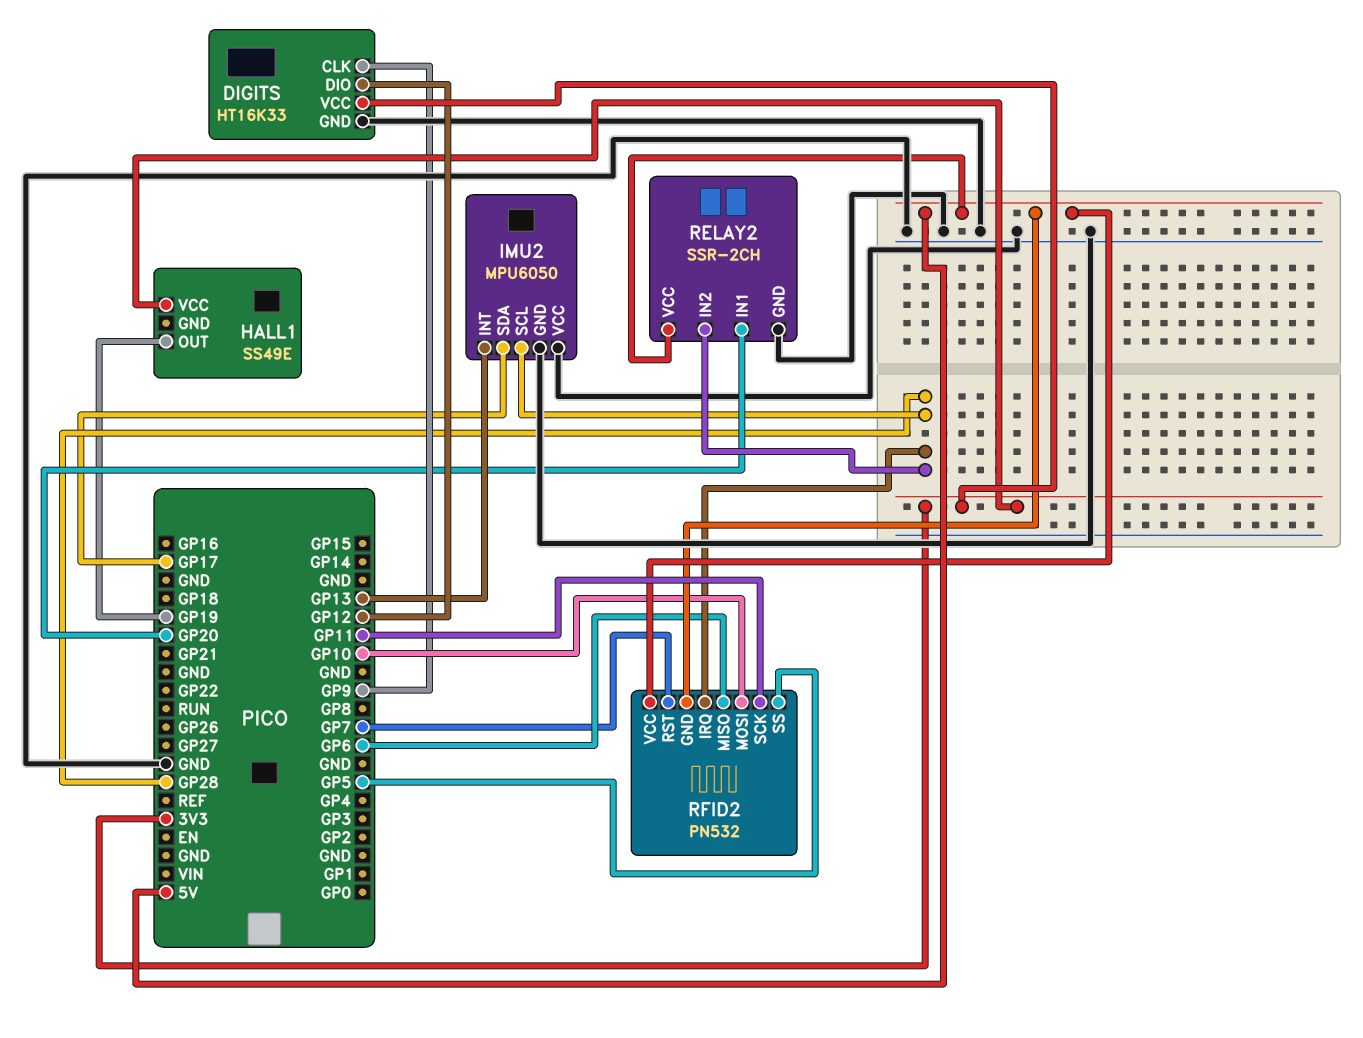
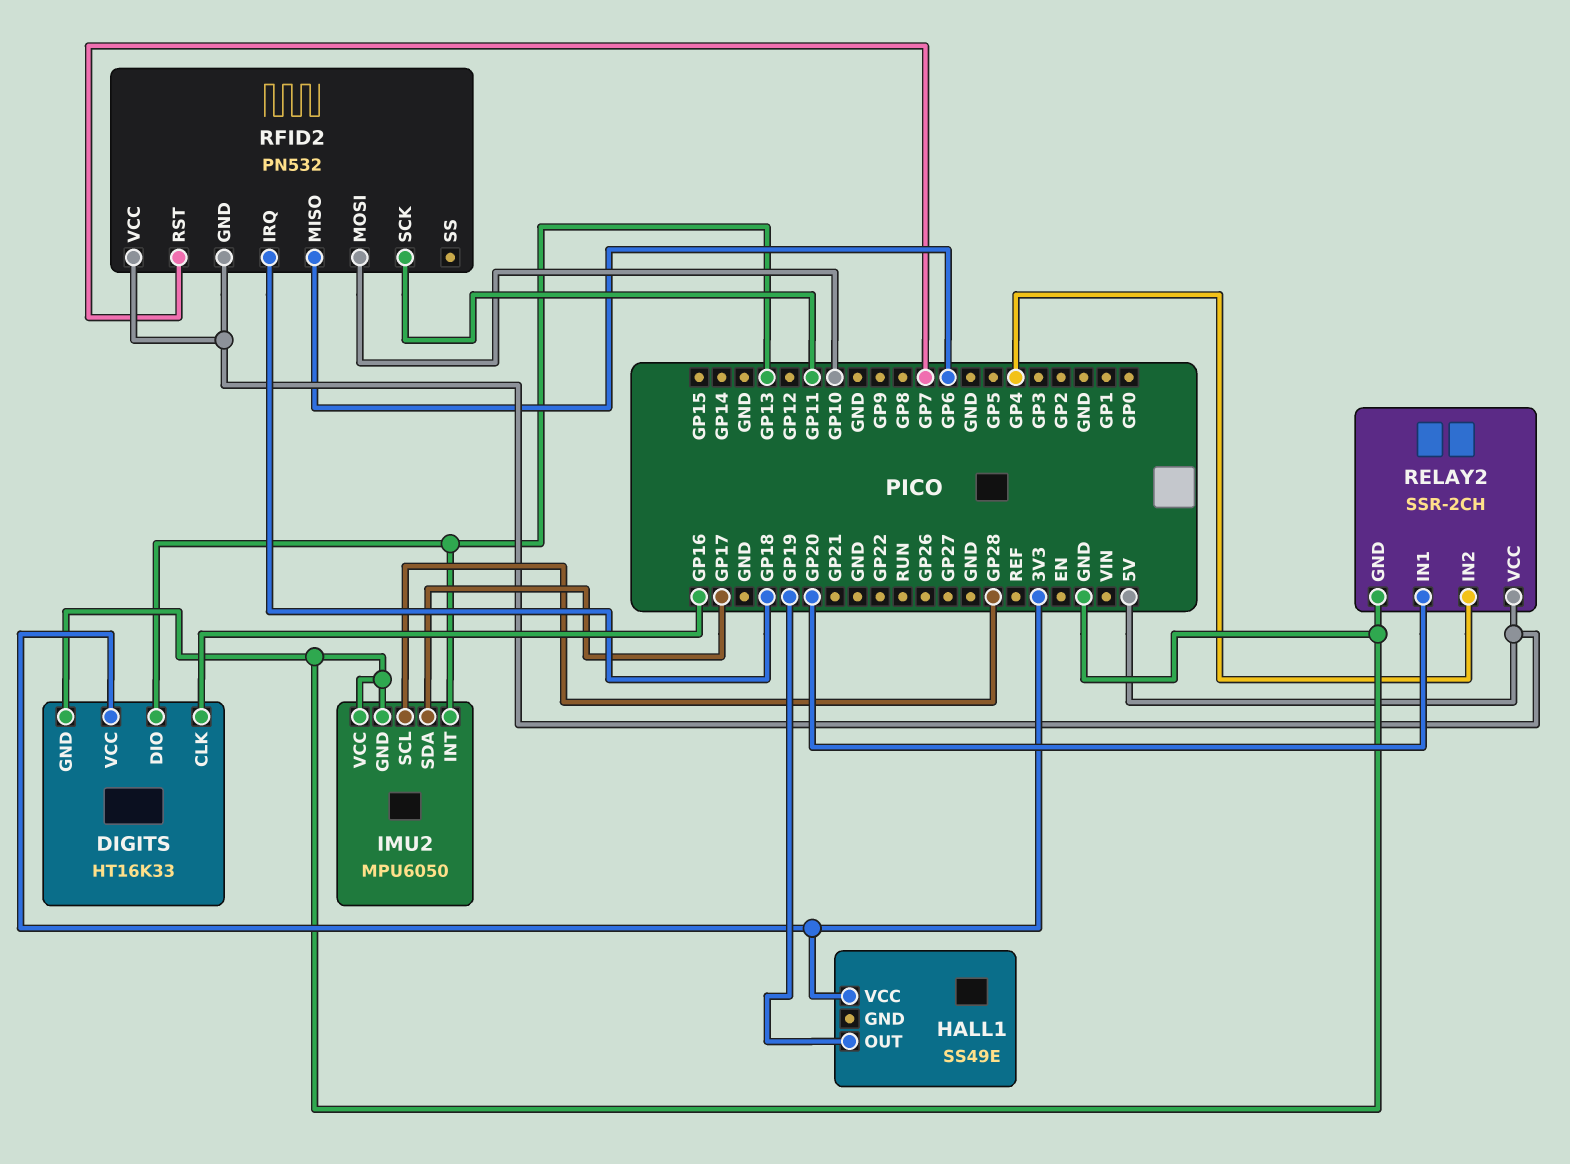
DIGITS pin CLK: GP9 -> GP16
DIGITS pin DIO: GP12 -> GP13
RELAY2 pin IN2: GP28 -> GP4
RFID2 pin IRQ: GP28 -> GP18
RFID2 pin SS: GP5 -> none

